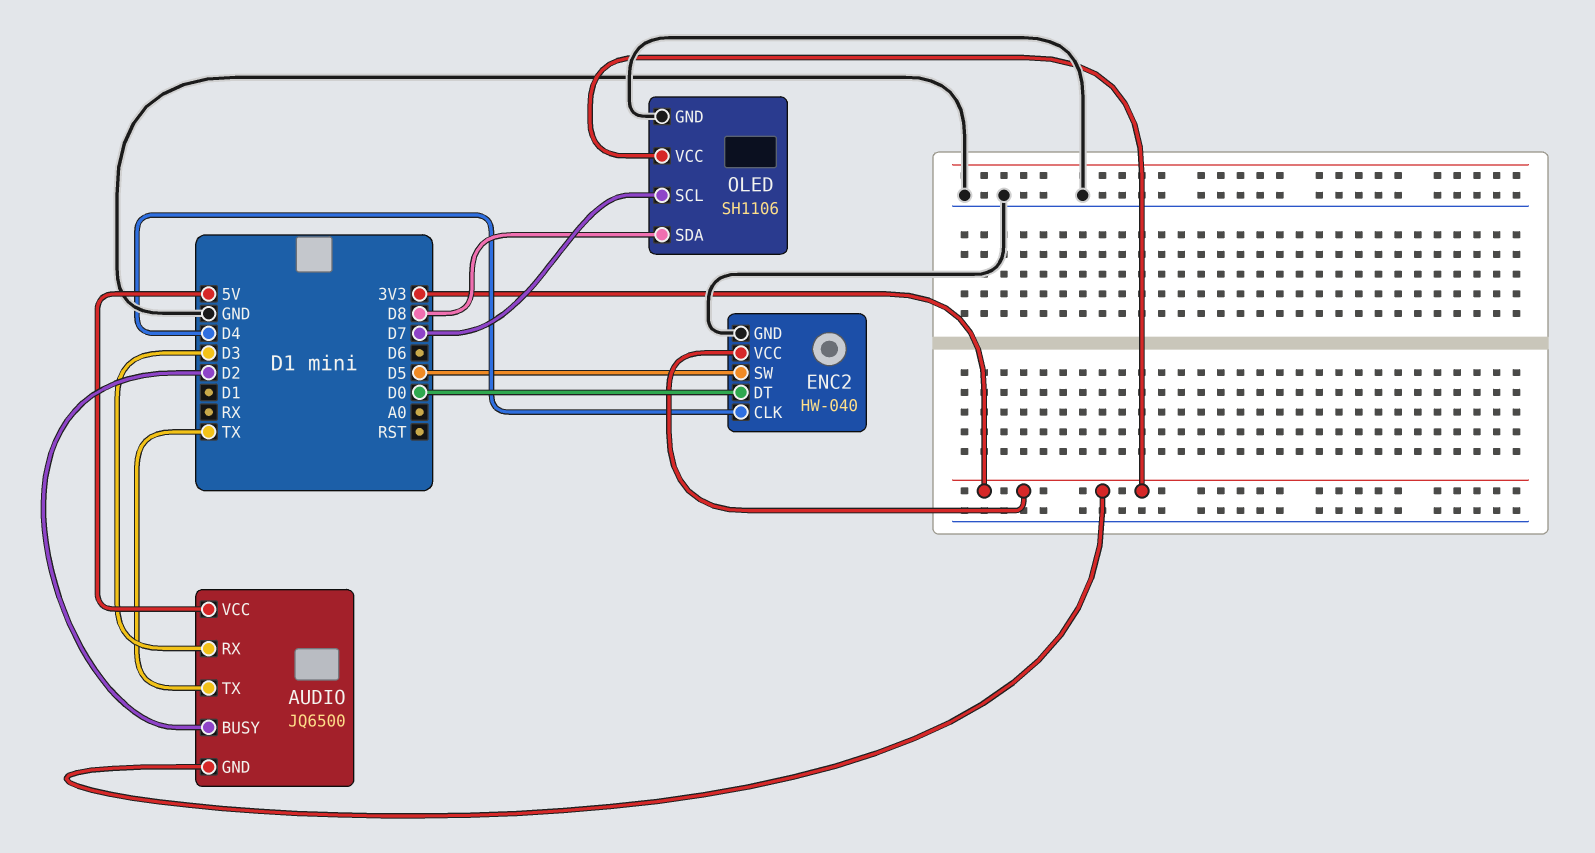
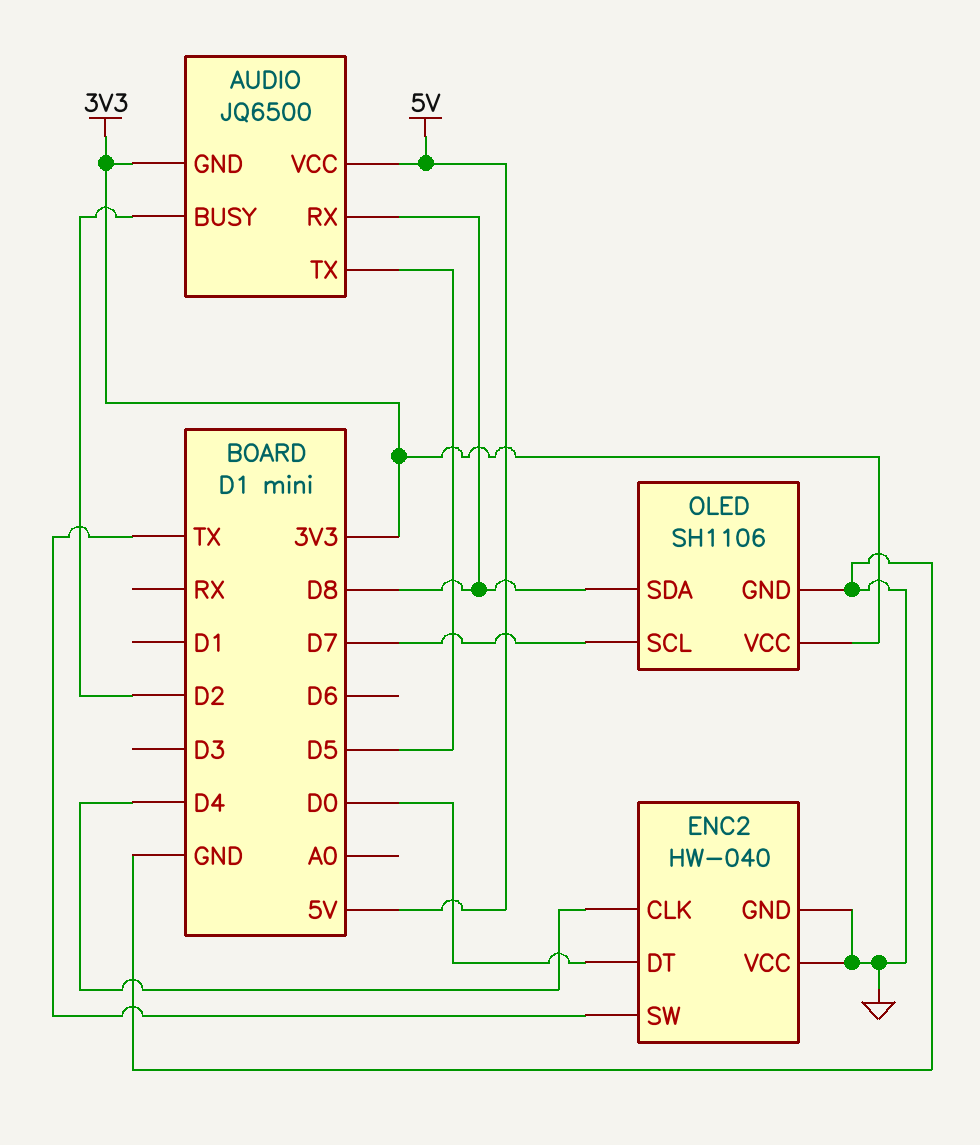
AUDIO pin RX: D3 -> D8
AUDIO pin TX: TX -> D5
ENC2 pin SW: D5 -> TX
ENC2 pin VCC: 3V3 -> GND

